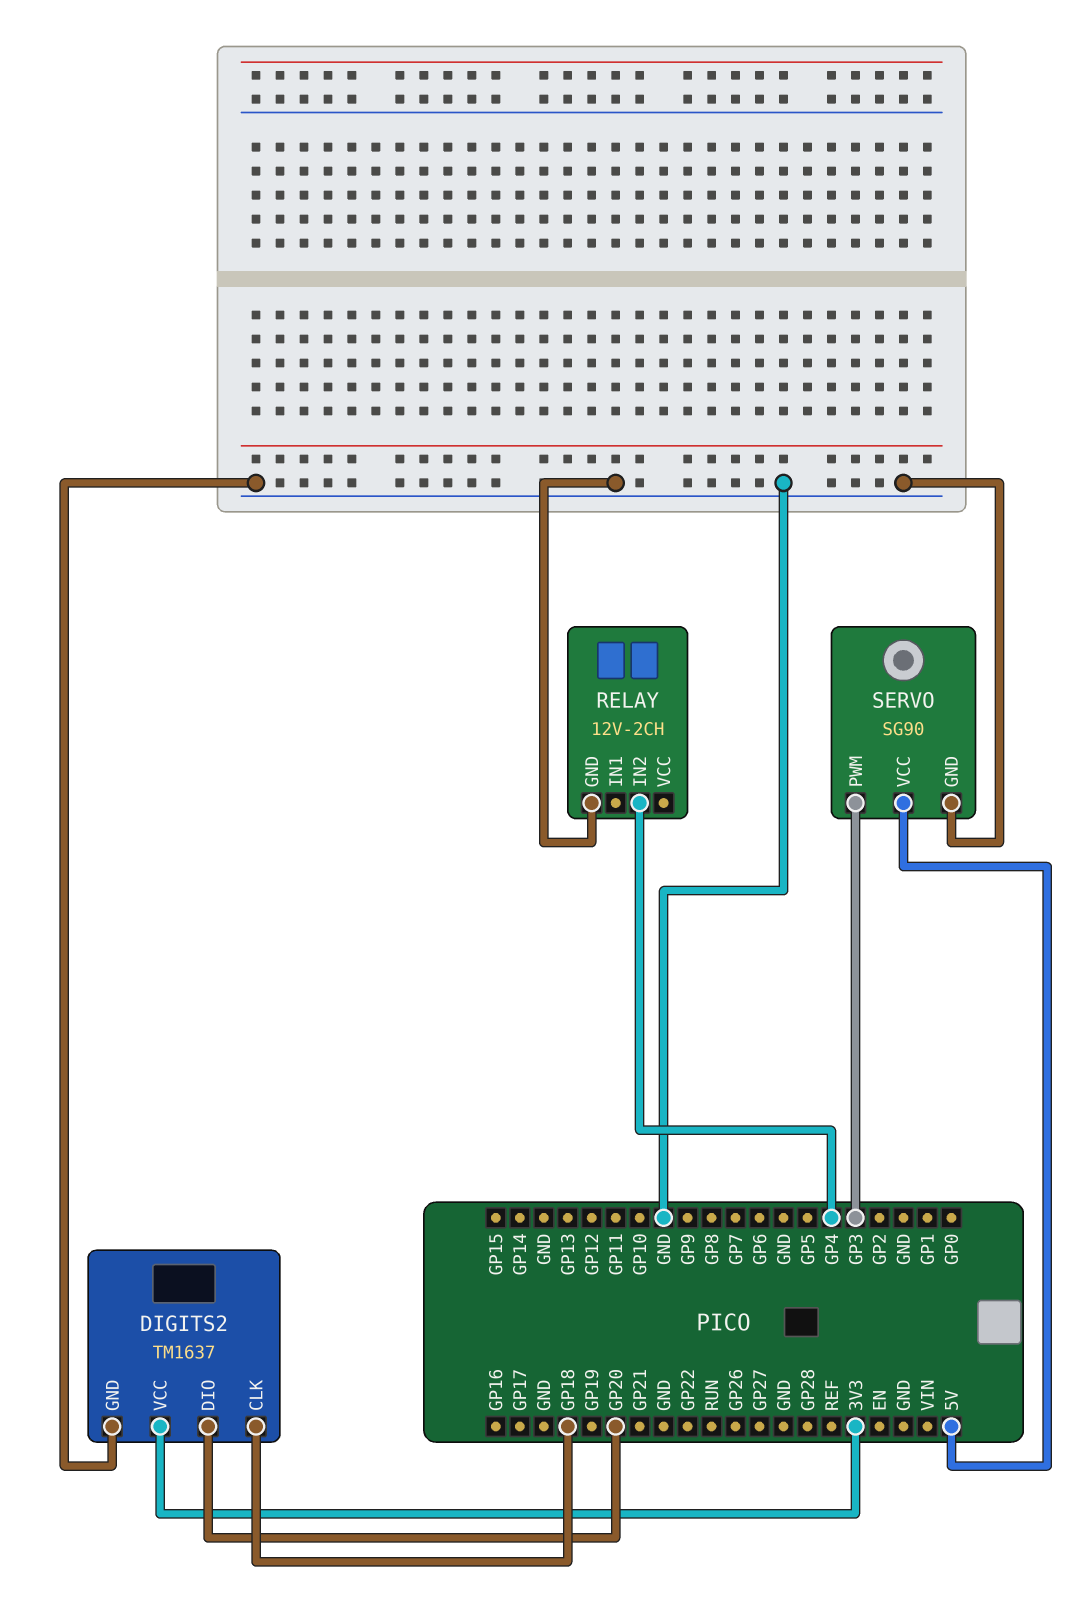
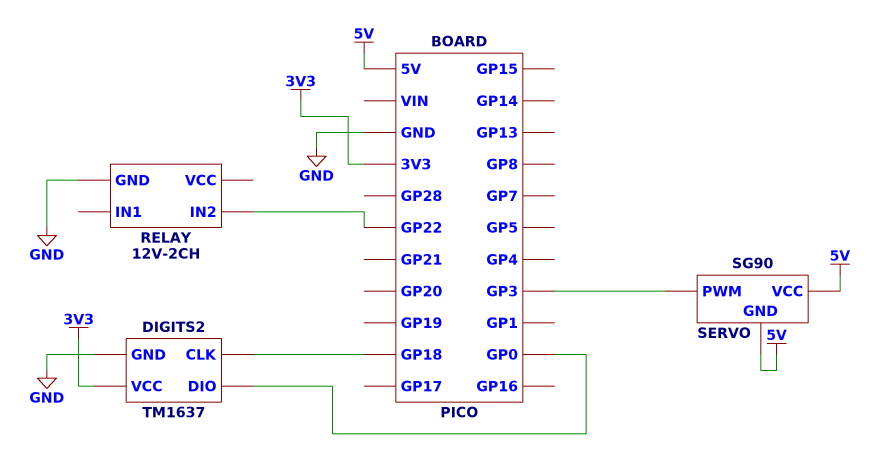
DIGITS2 pin DIO: GP20 -> GP0
RELAY pin IN2: GP4 -> GP22
SERVO pin GND: GND -> 5V

